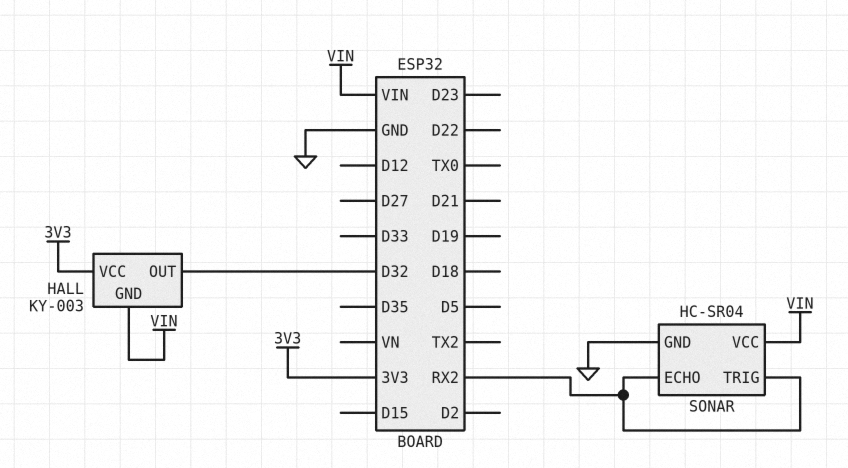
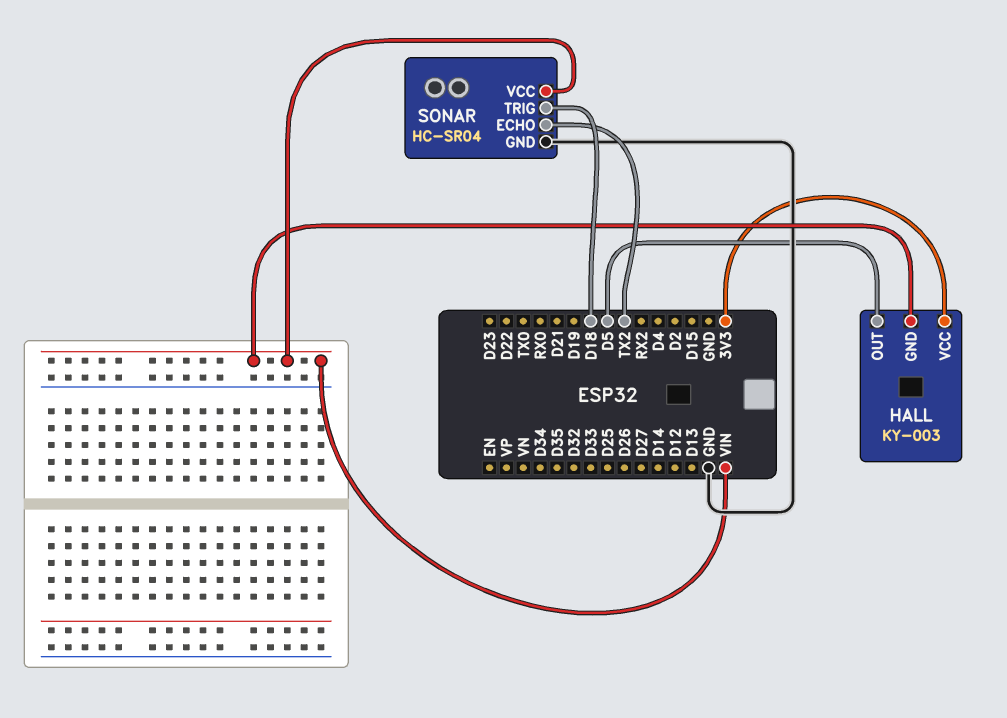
HALL pin OUT: D32 -> D5
SONAR pin ECHO: RX2 -> TX2
SONAR pin TRIG: RX2 -> D18

